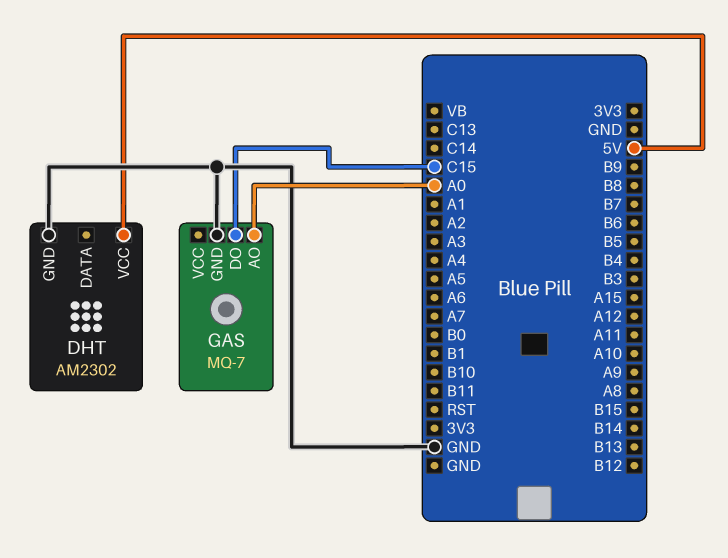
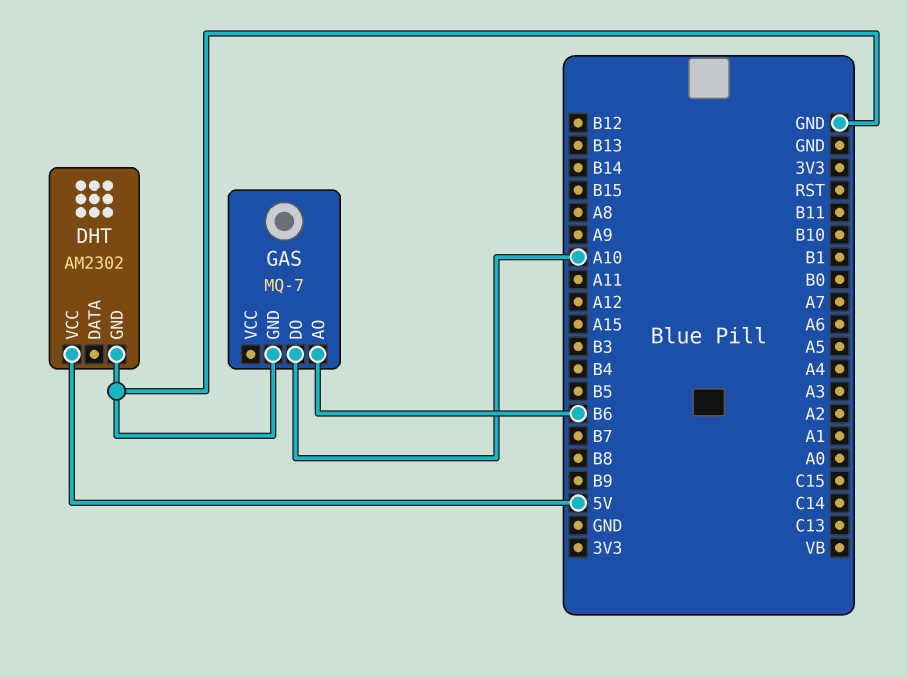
GAS pin AO: A0 -> B6
GAS pin DO: C15 -> A10

